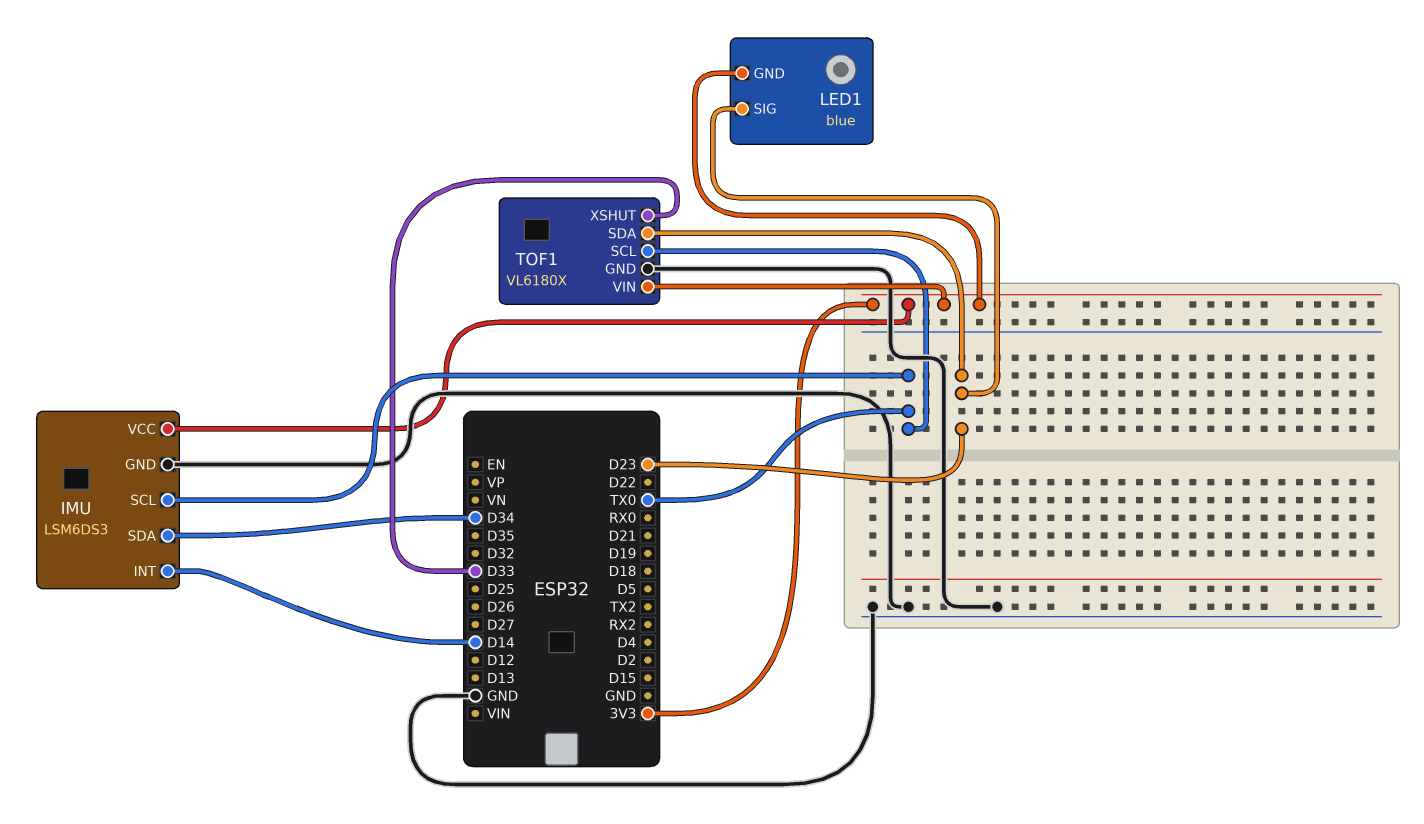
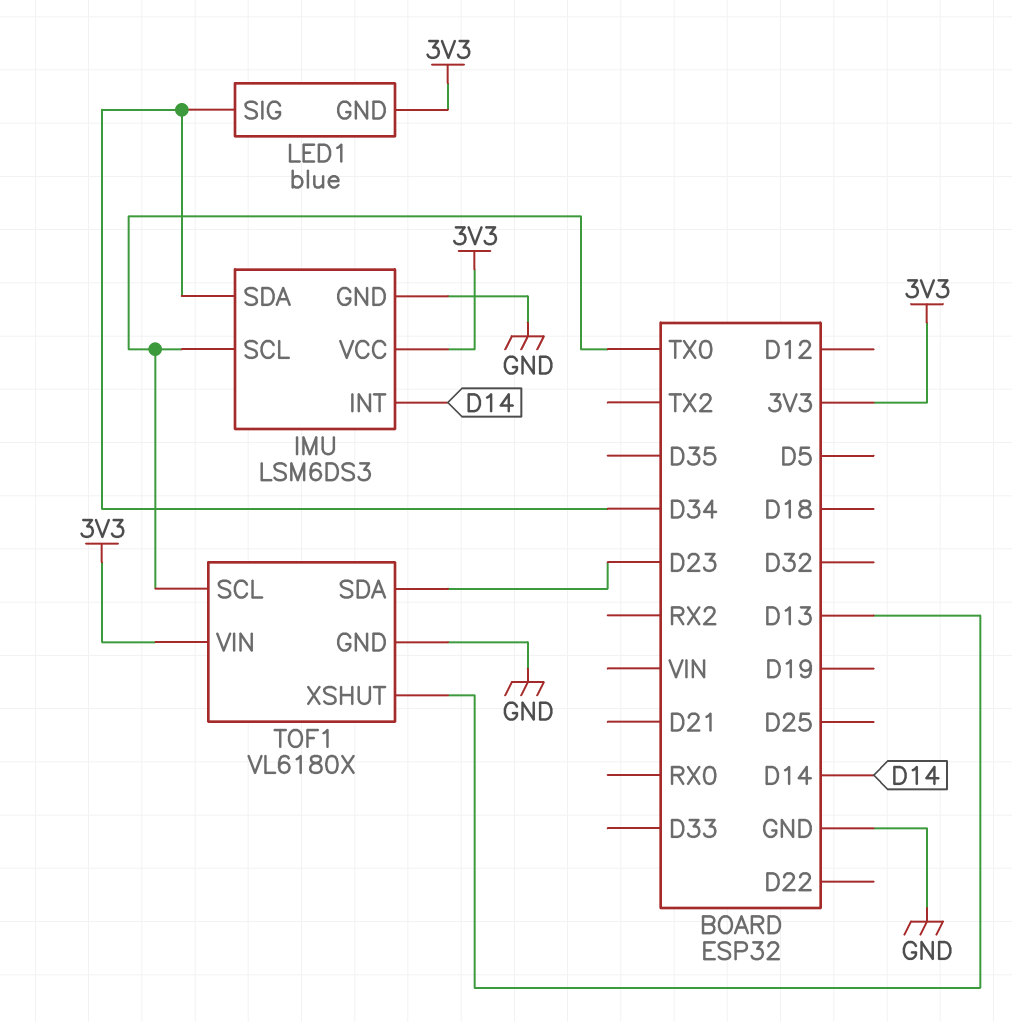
LED1 pin SIG: D23 -> D34
TOF1 pin XSHUT: D33 -> D13

